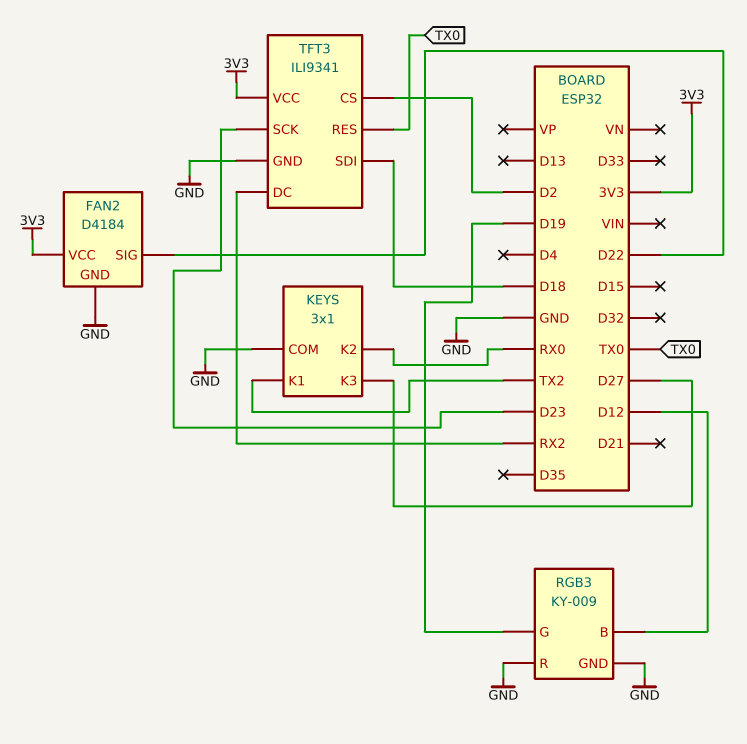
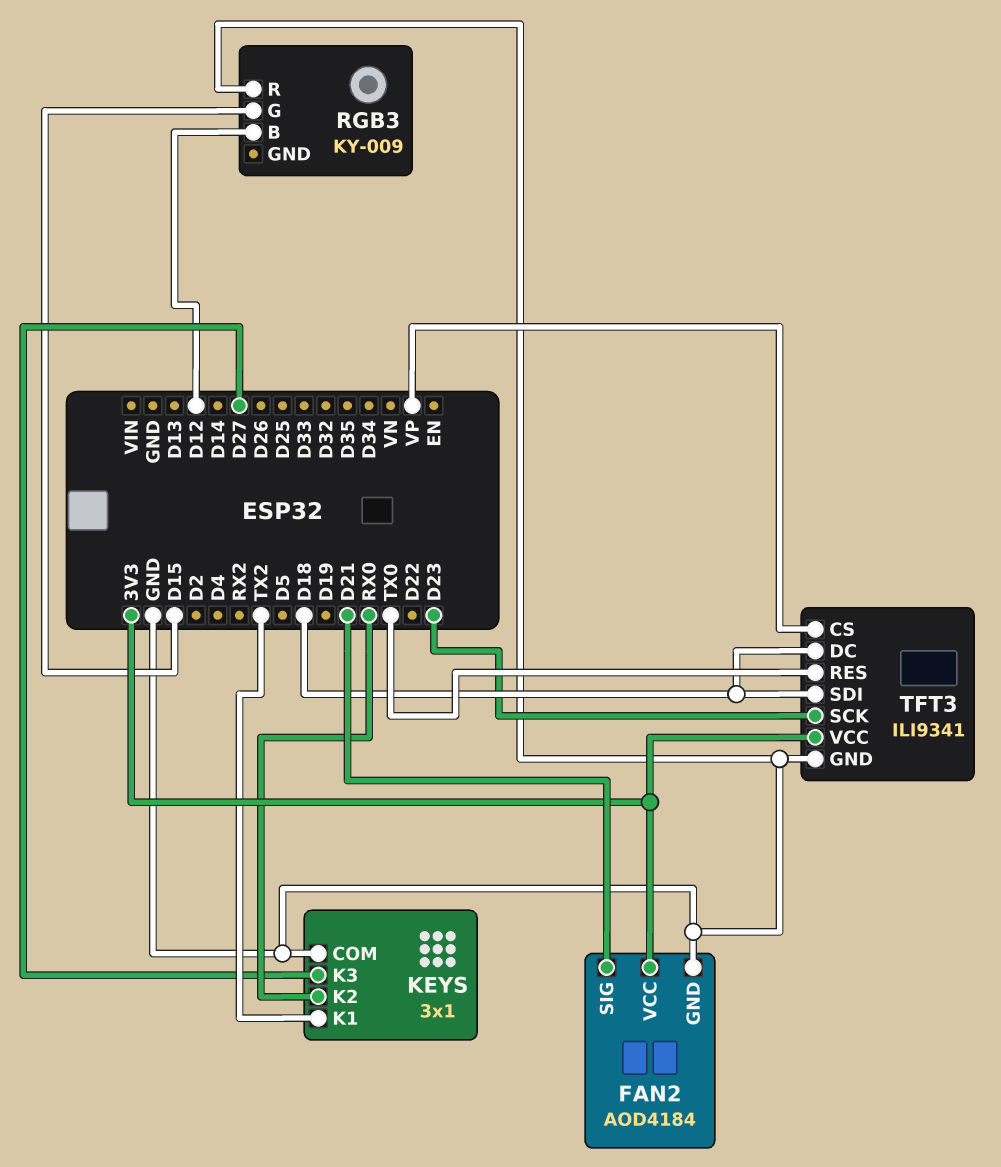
FAN2: D4184 -> AOD4184
FAN2 pin SIG: D22 -> D21
RGB3 pin G: D19 -> D15
RGB3 pin GND: GND -> none
TFT3 pin CS: D2 -> VP
TFT3 pin DC: RX2 -> D18

